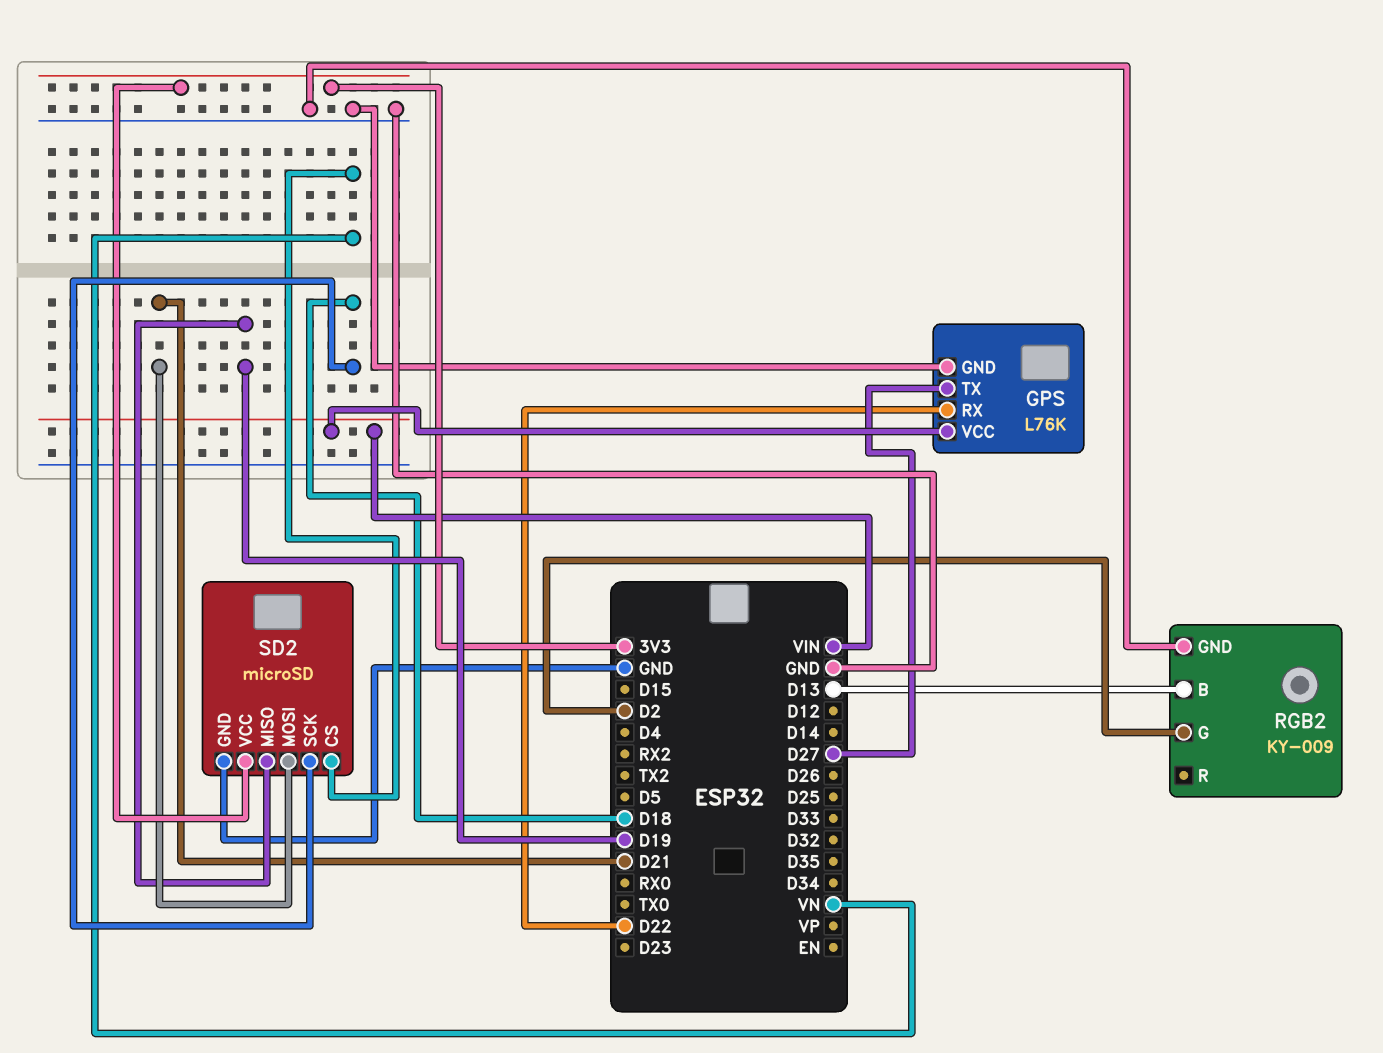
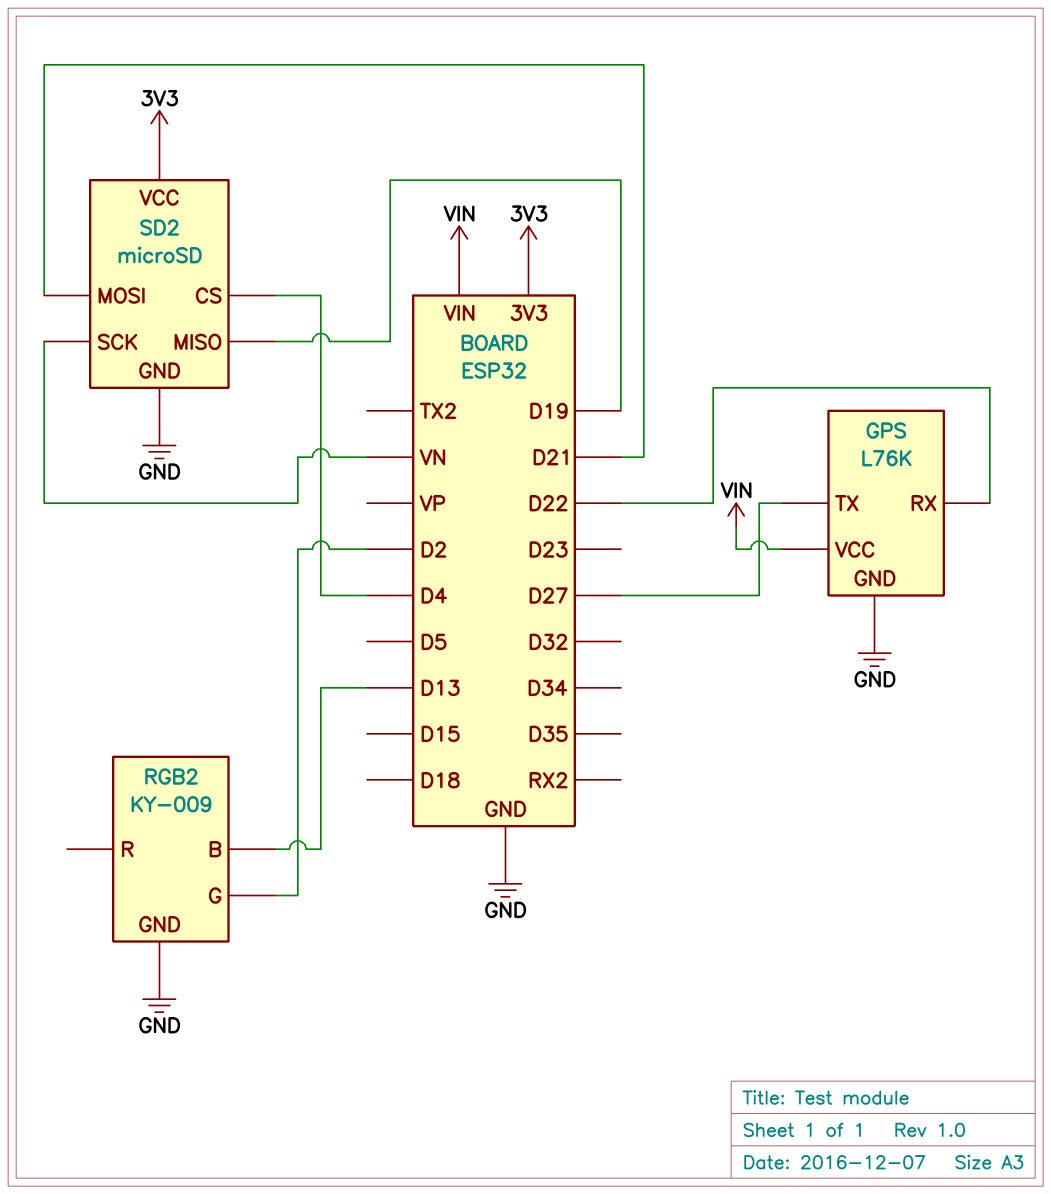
SD2 pin CS: VN -> D4
SD2 pin SCK: D18 -> VN

